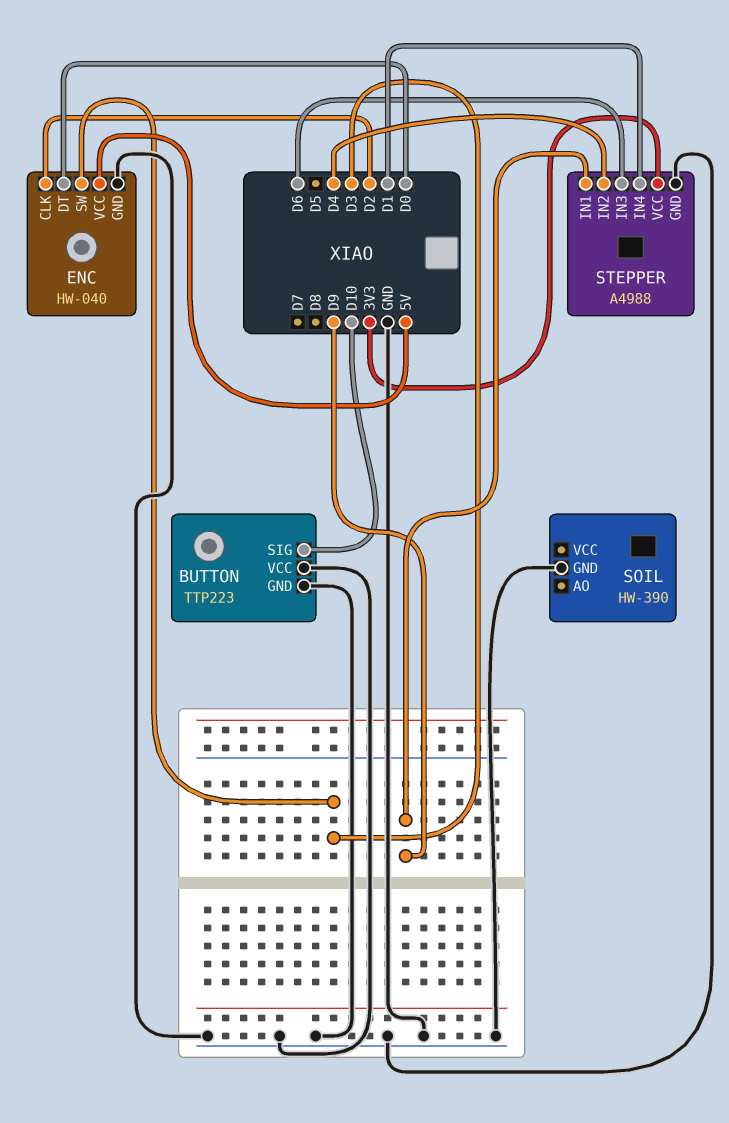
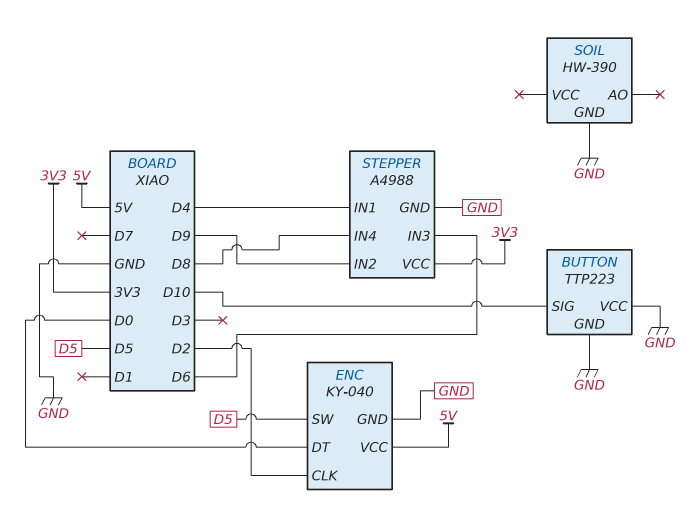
ENC: HW-040 -> KY-040
ENC pin SW: D3 -> D5
STEPPER pin IN1: D9 -> D4
STEPPER pin IN2: D4 -> D9
STEPPER pin IN4: D1 -> D8

